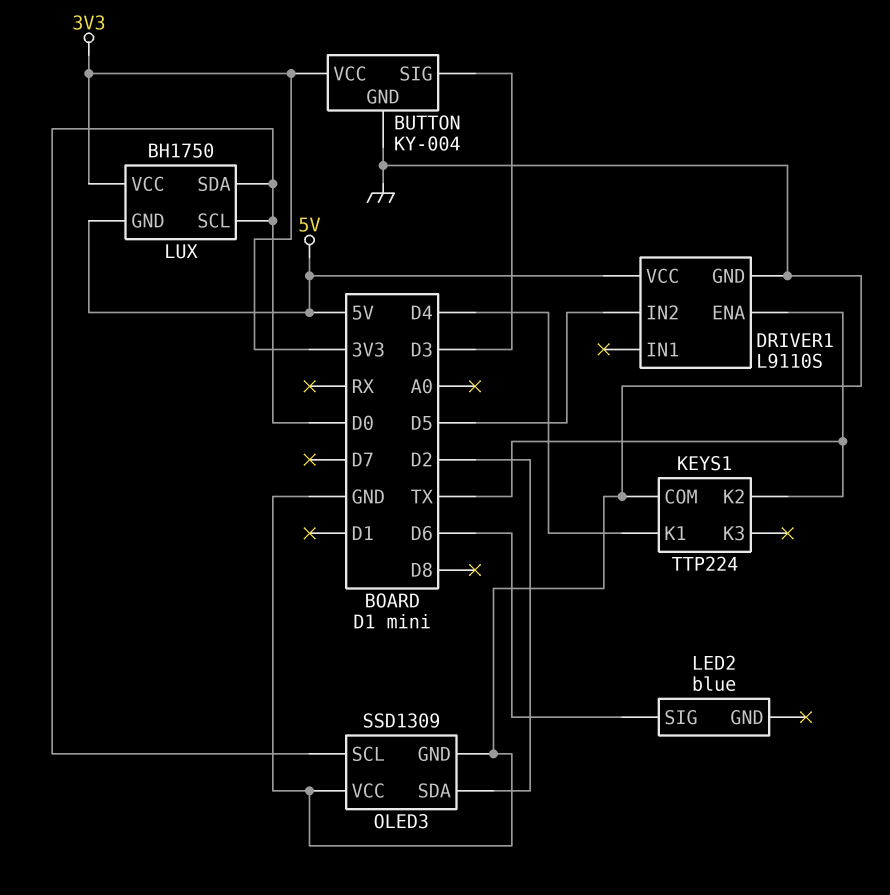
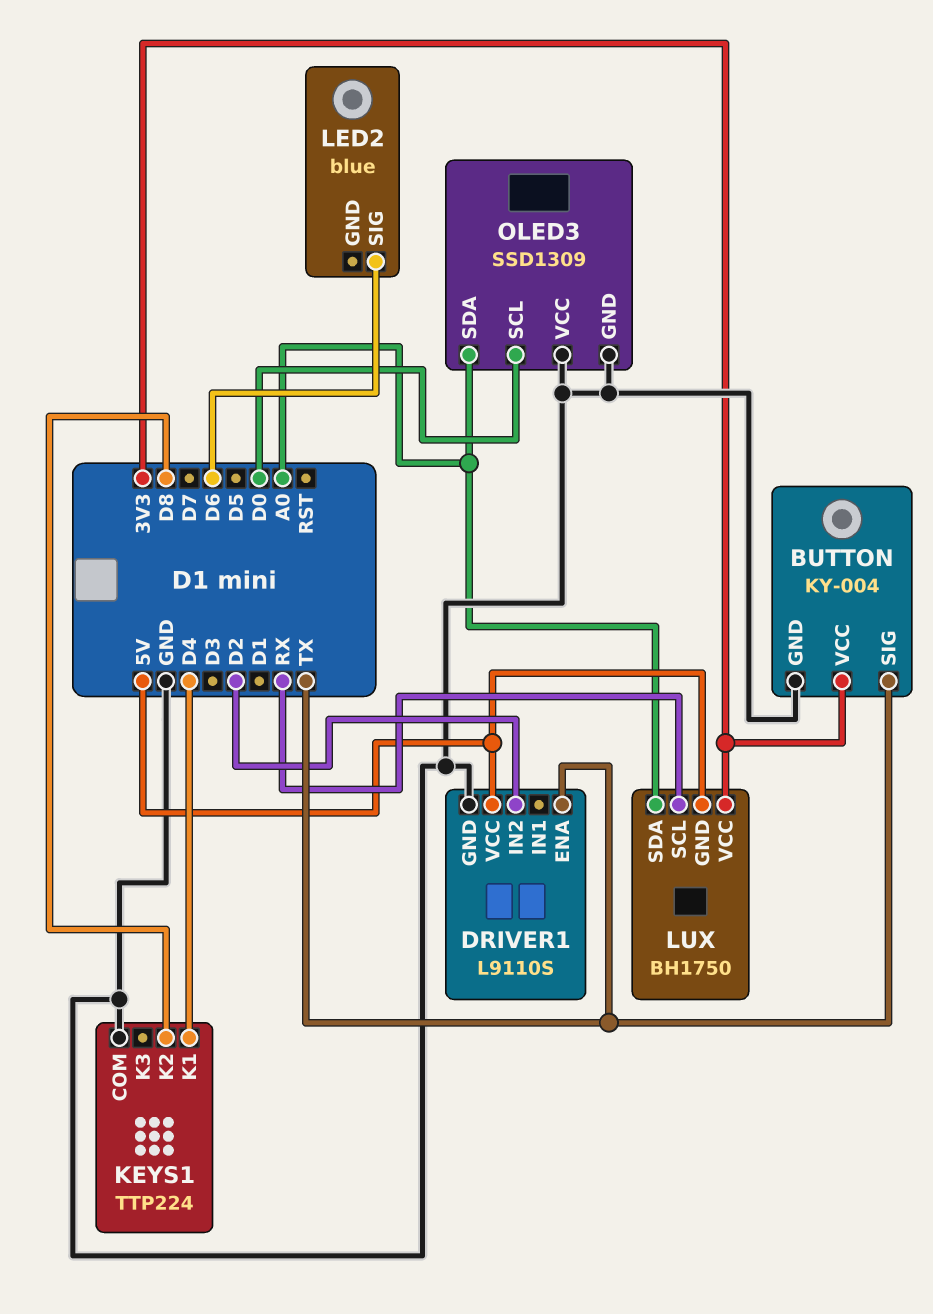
BUTTON pin SIG: D3 -> TX
DRIVER1 pin IN2: D5 -> D2
KEYS1 pin K2: TX -> D8
LUX pin SCL: D0 -> RX
LUX pin SDA: D0 -> A0
OLED3 pin SDA: D2 -> A0

